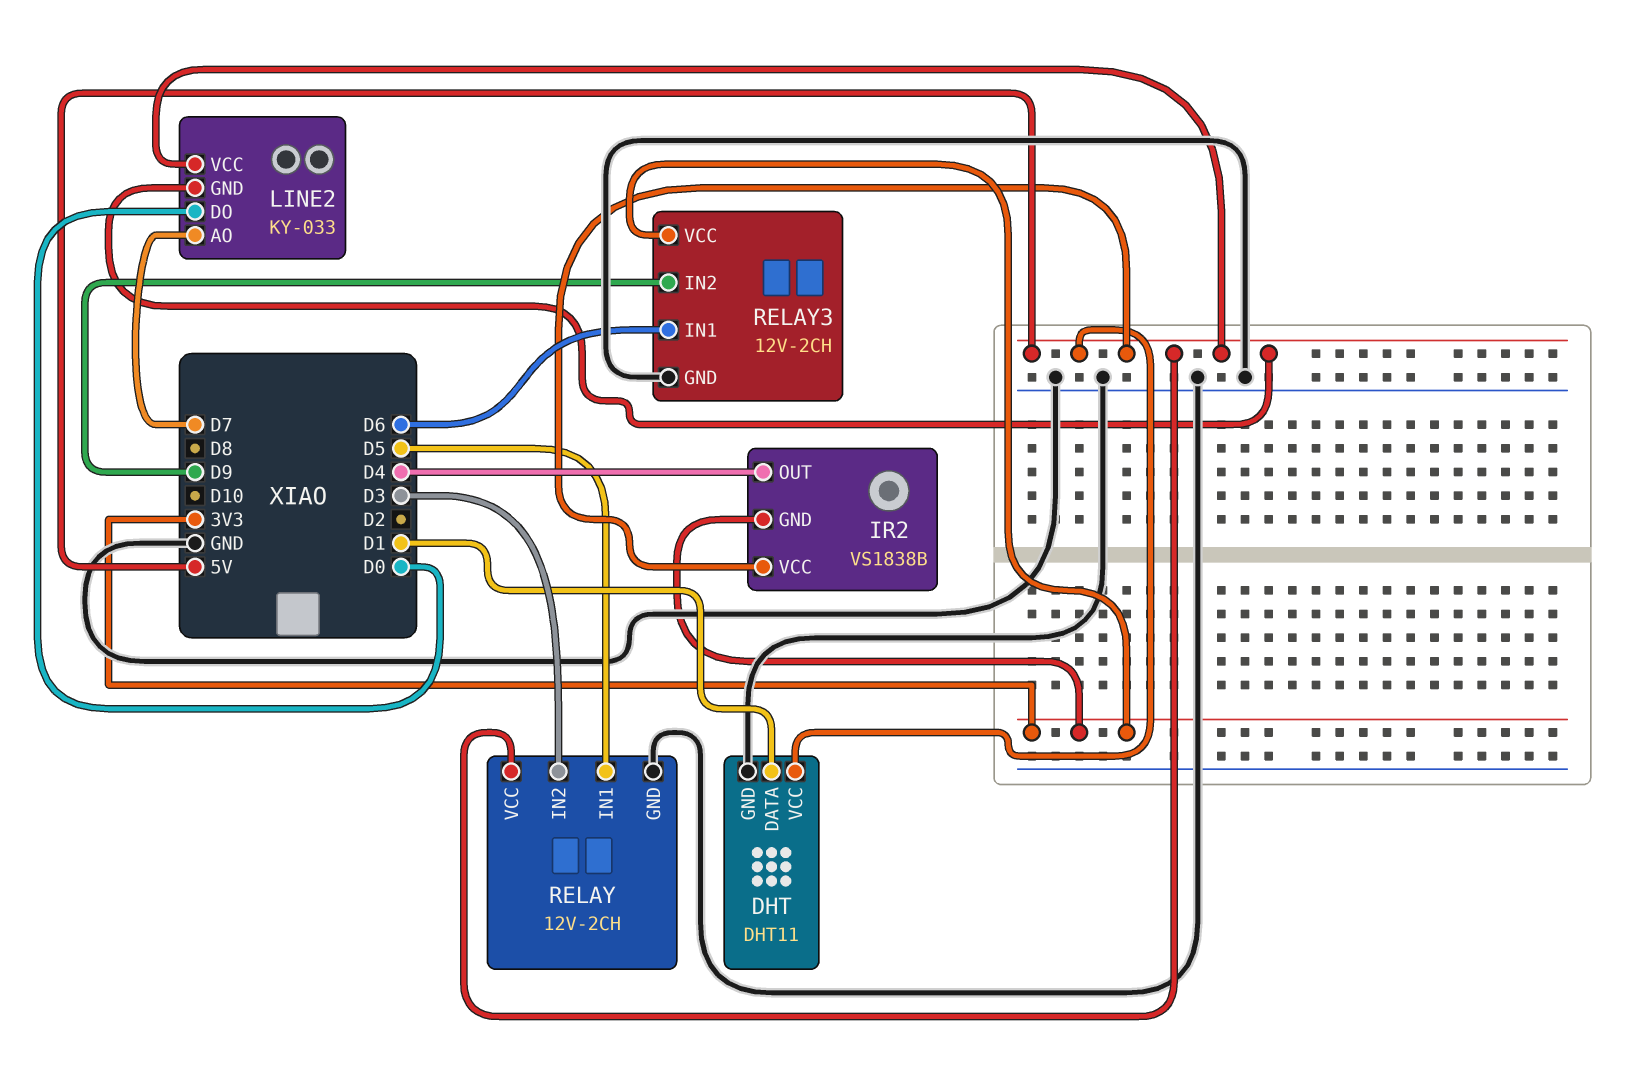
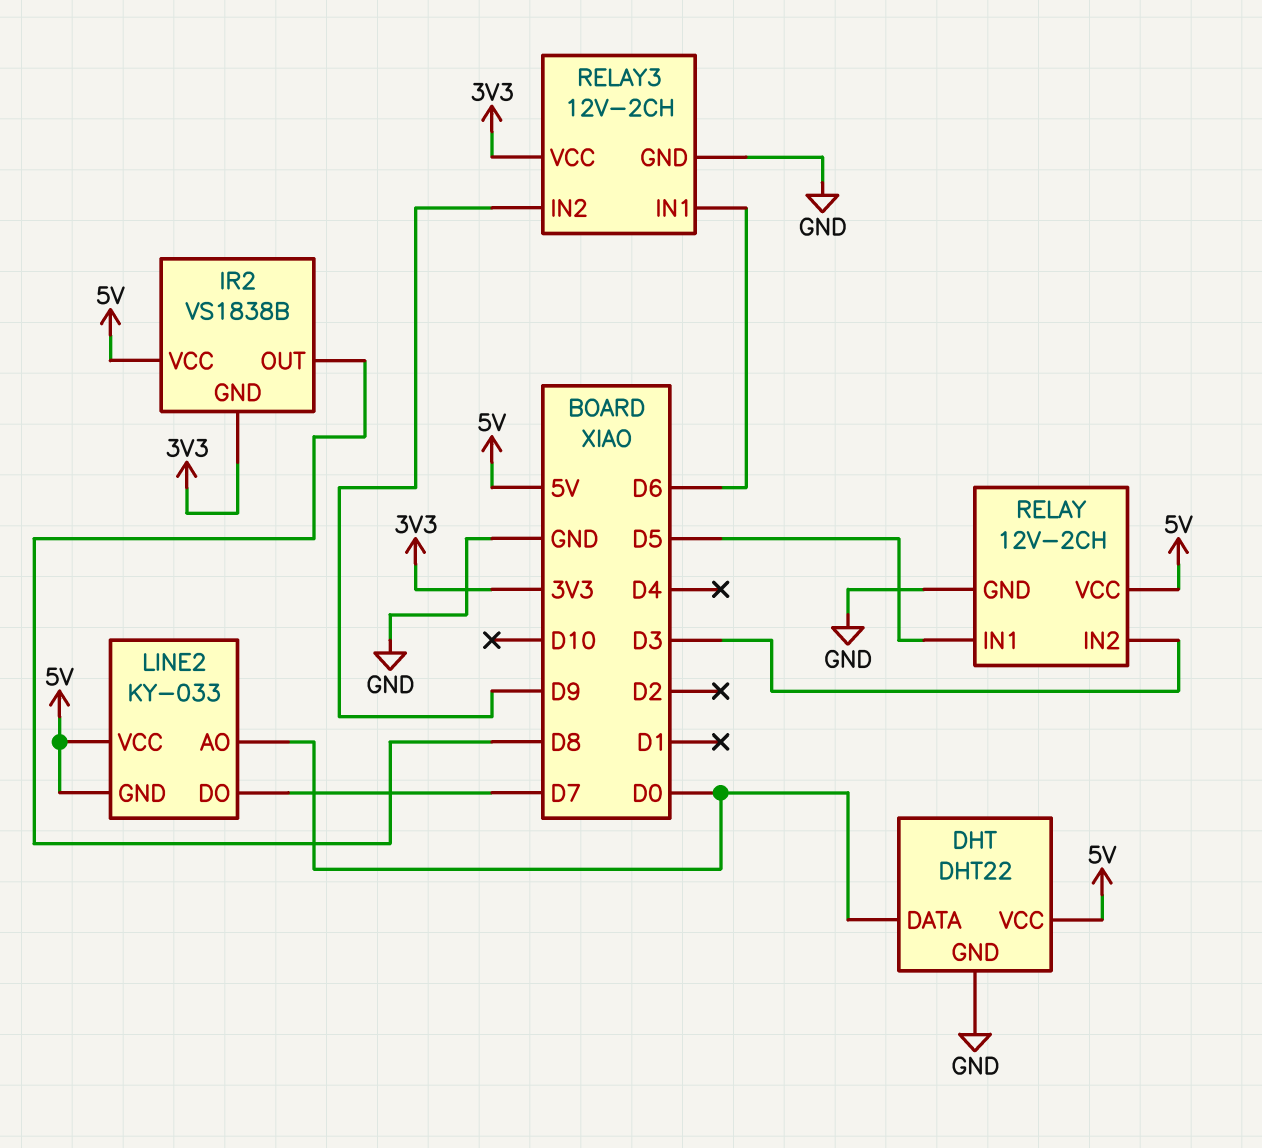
DHT: DHT11 -> DHT22
DHT pin DATA: D1 -> D0
IR2 pin OUT: D4 -> D8
LINE2 pin AO: D7 -> D0
LINE2 pin DO: D0 -> D7

